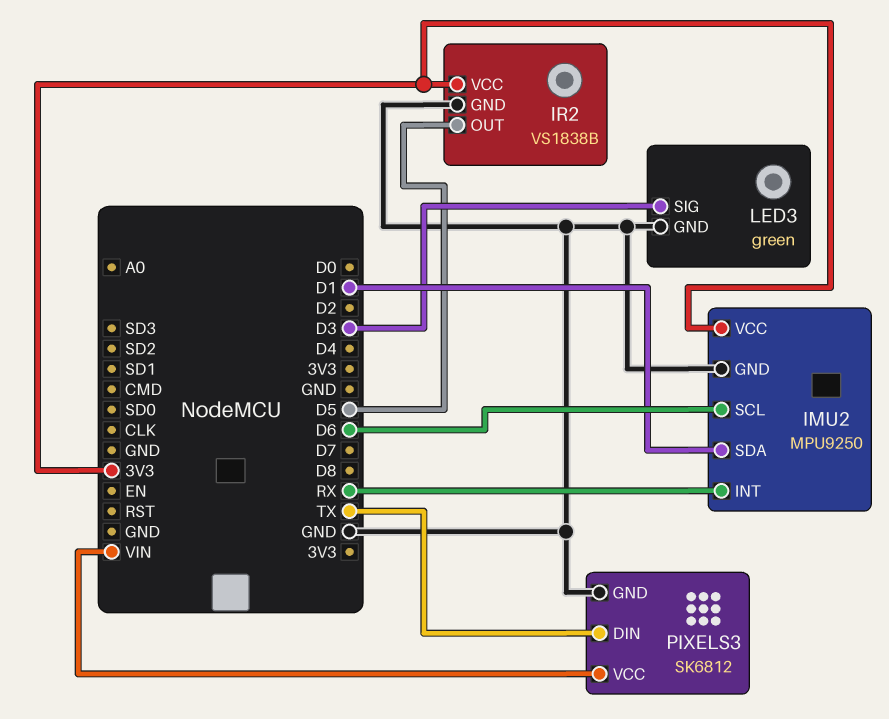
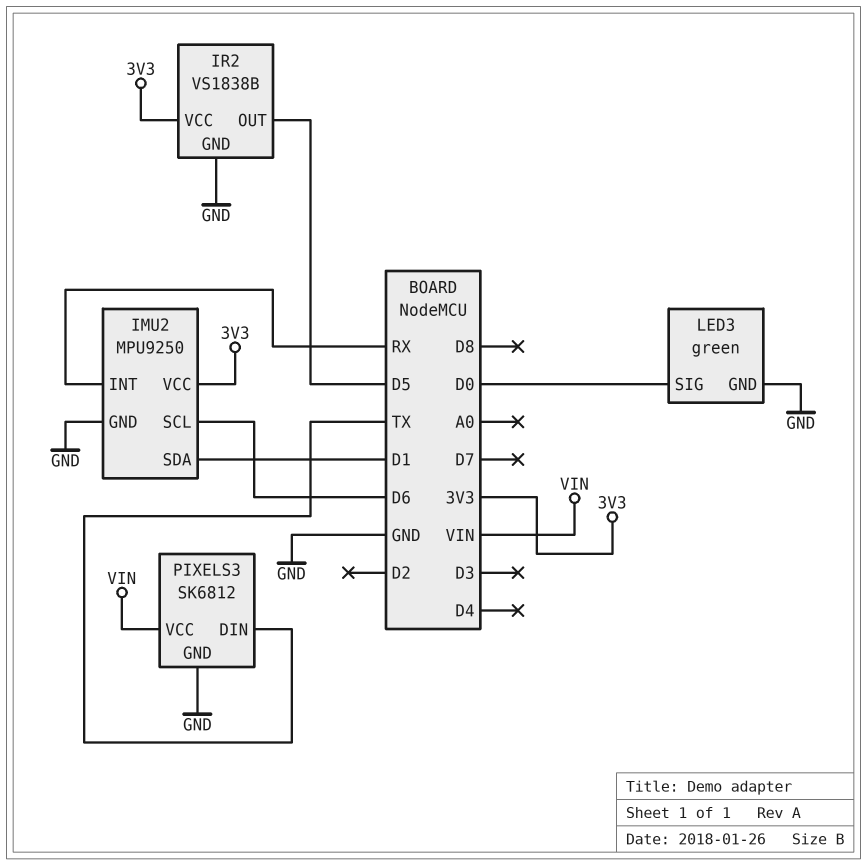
LED3 pin SIG: D3 -> D0

